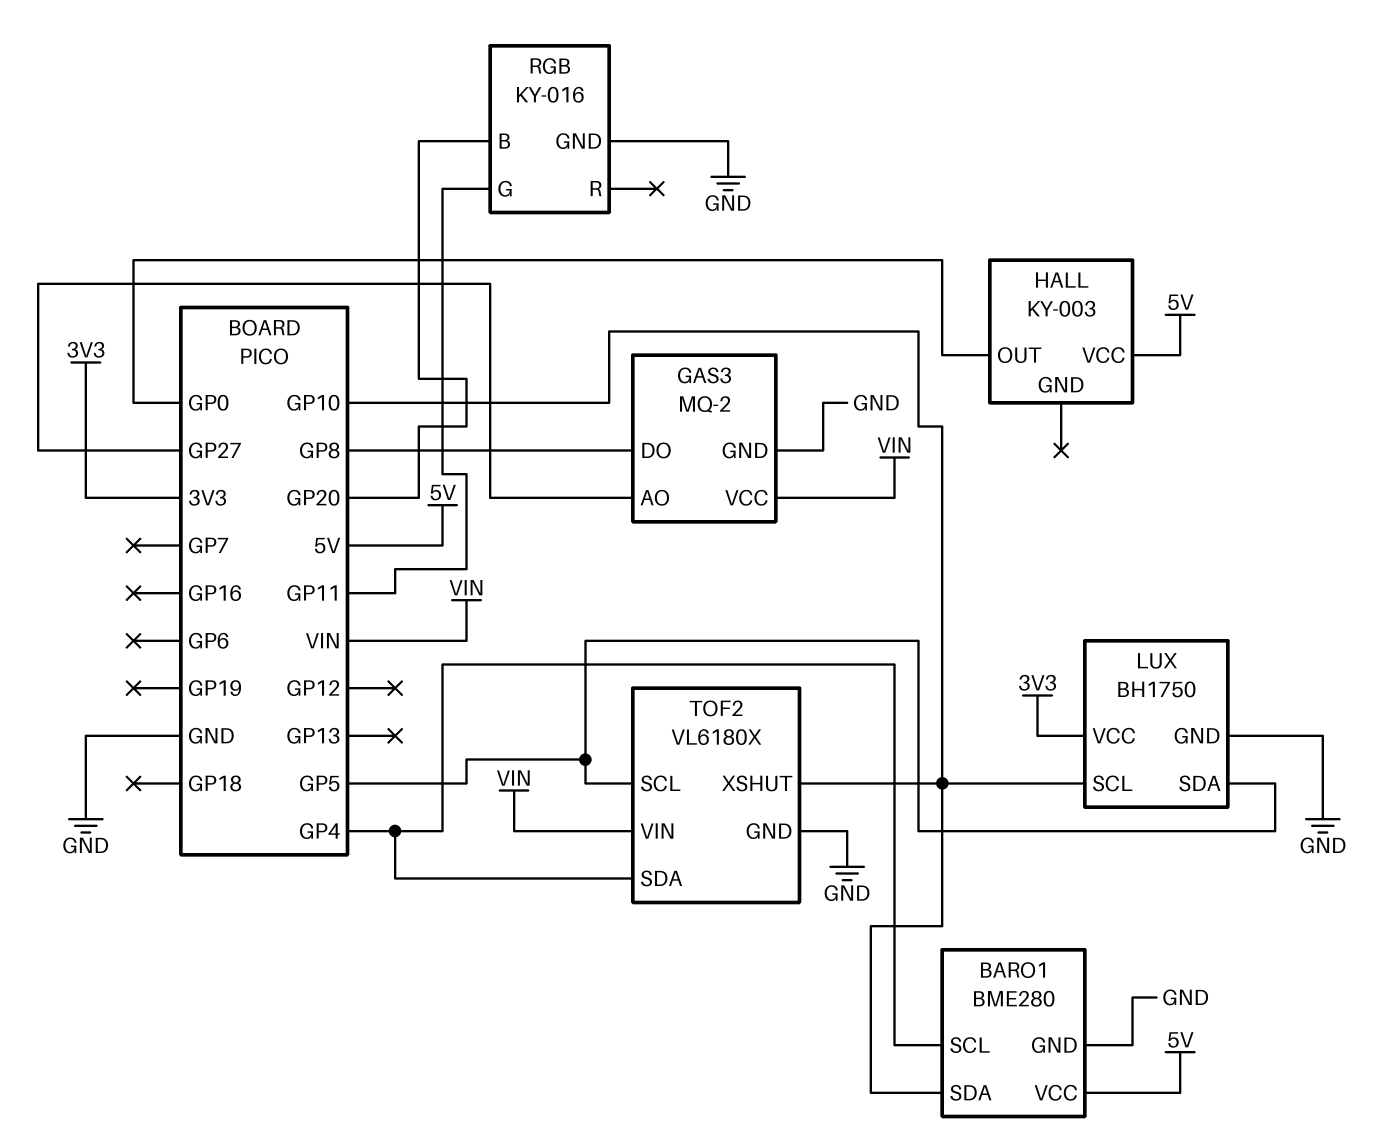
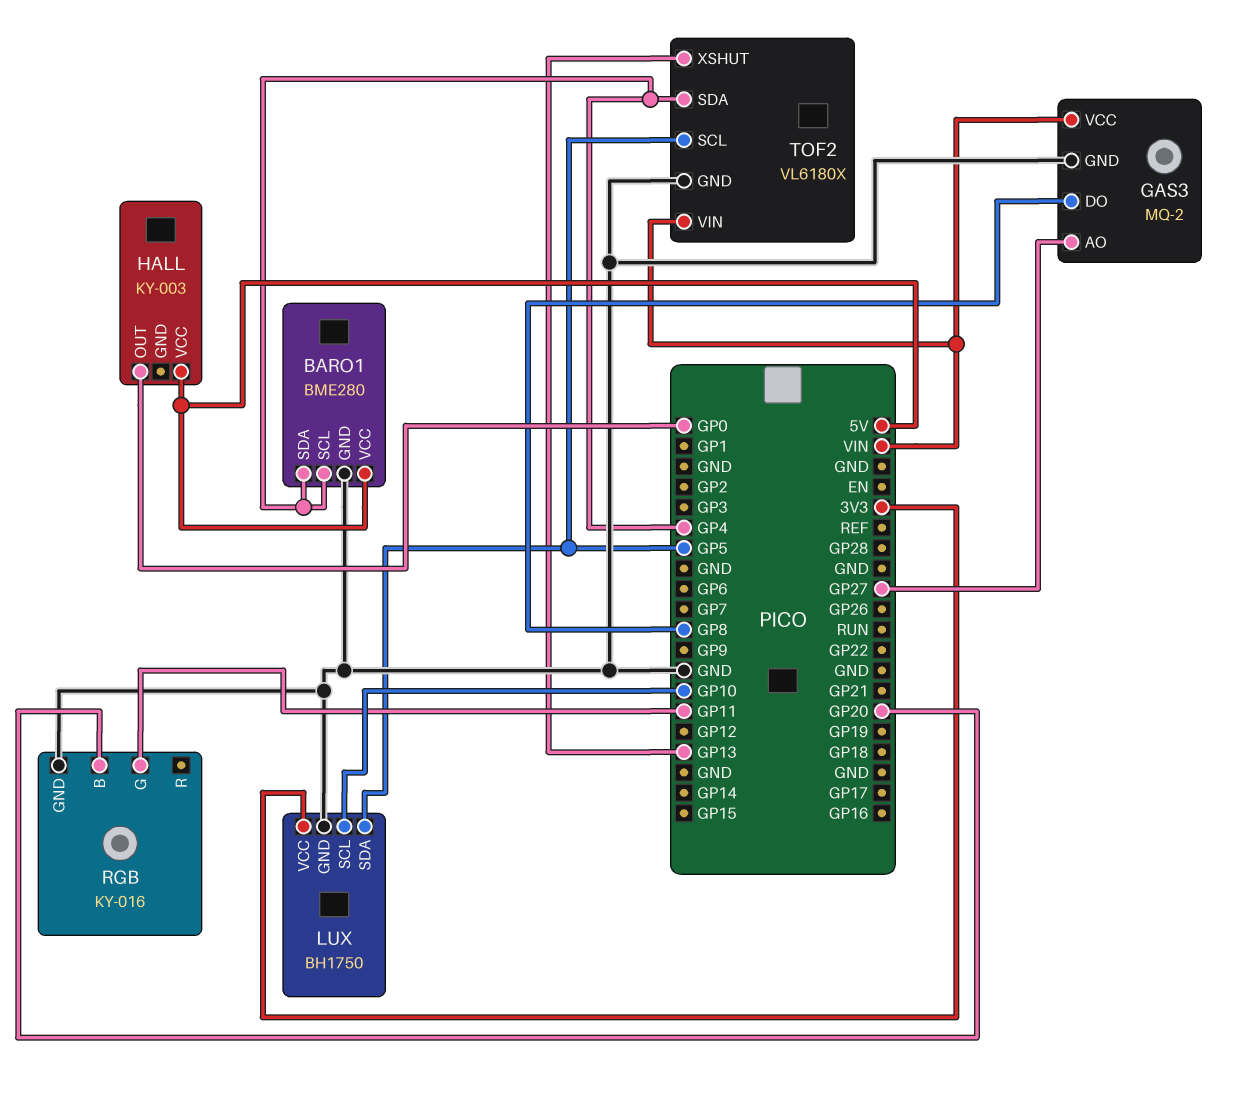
BARO1 pin SDA: GP10 -> GP4
TOF2 pin XSHUT: GP10 -> GP13

